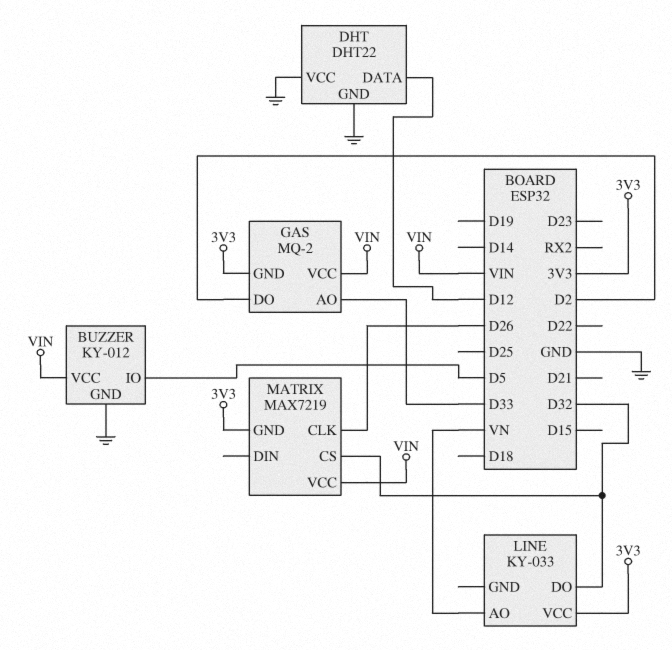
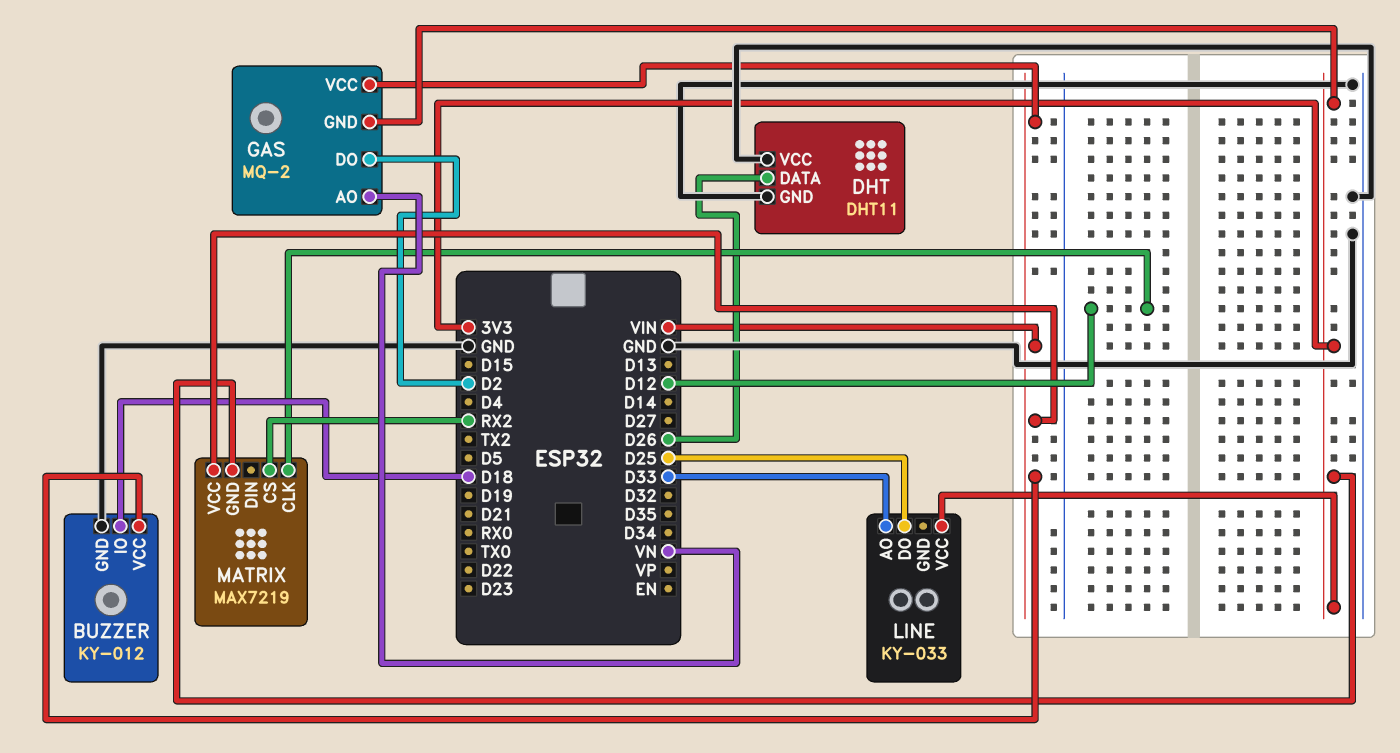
BUZZER pin IO: D5 -> D18
DHT: DHT22 -> DHT11
DHT pin DATA: D12 -> D26
GAS pin AO: D33 -> VN
LINE pin AO: VN -> D33
LINE pin DO: D32 -> D25
MATRIX pin CLK: D26 -> D12
MATRIX pin CS: D32 -> RX2

